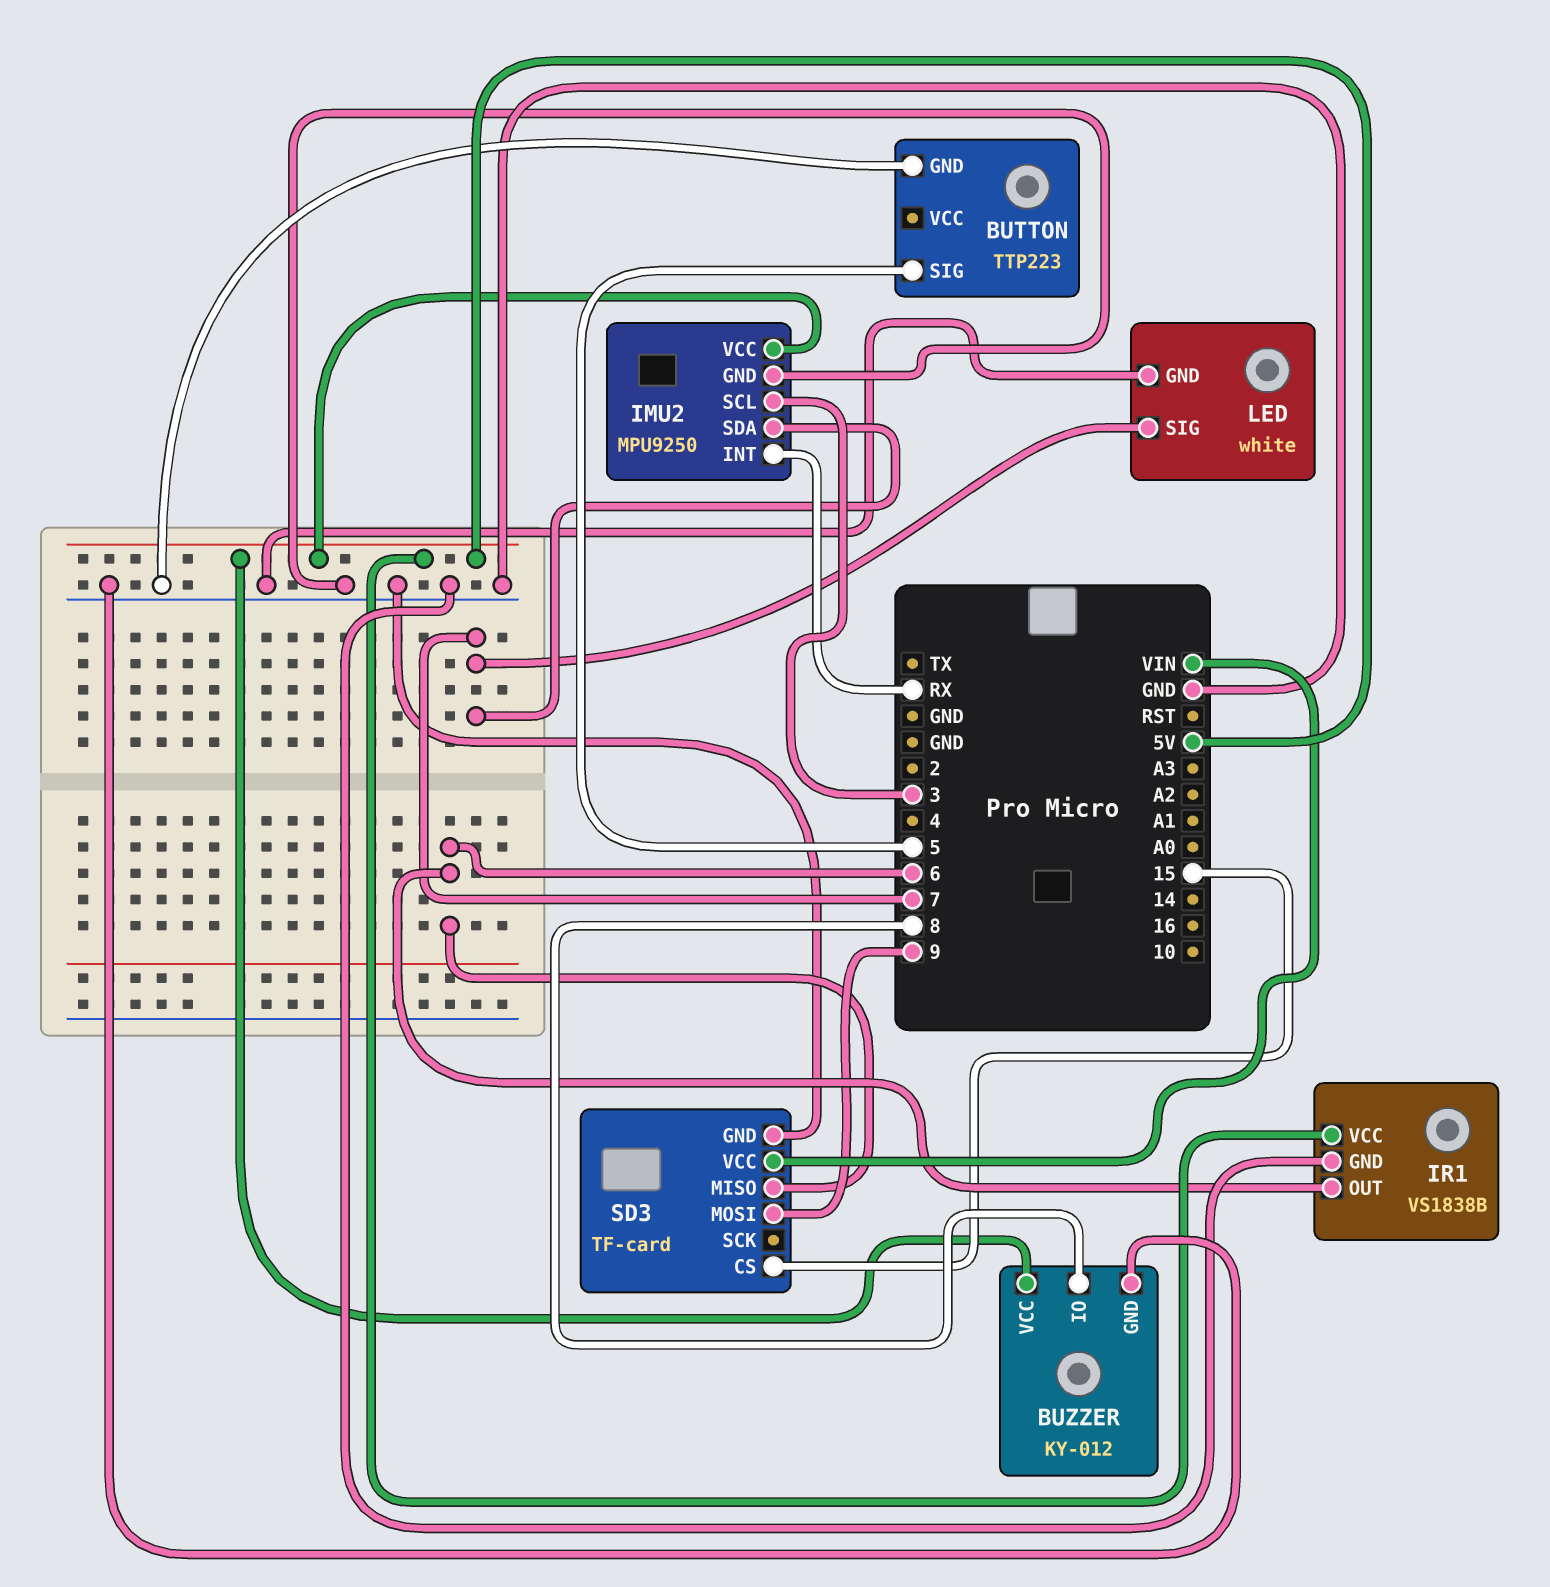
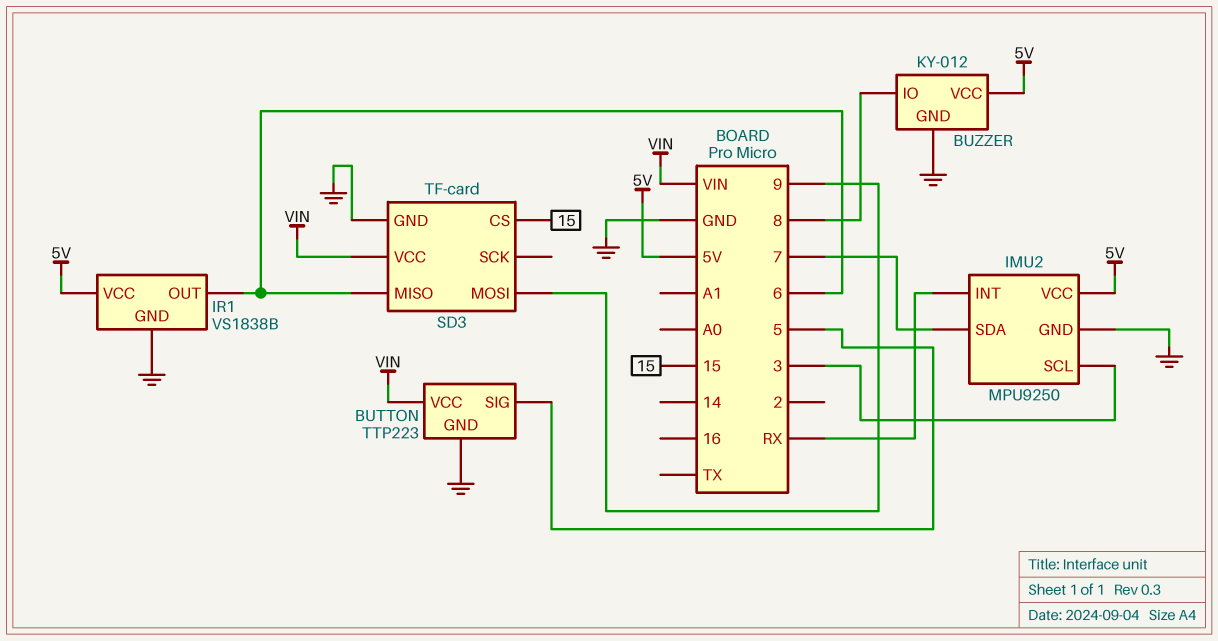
BUTTON pin VCC: none -> VIN
LED: white -> none
LED pin GND: GND -> none
LED pin SIG: 7 -> none

